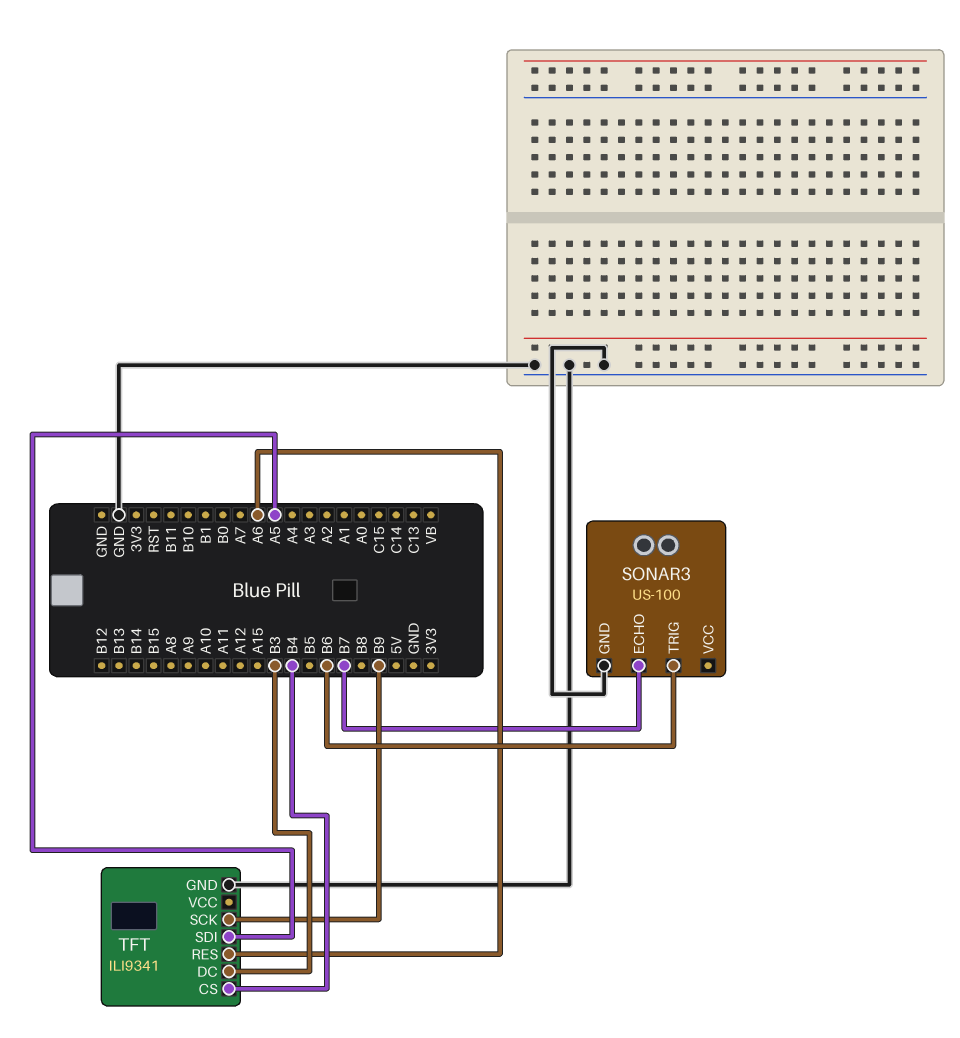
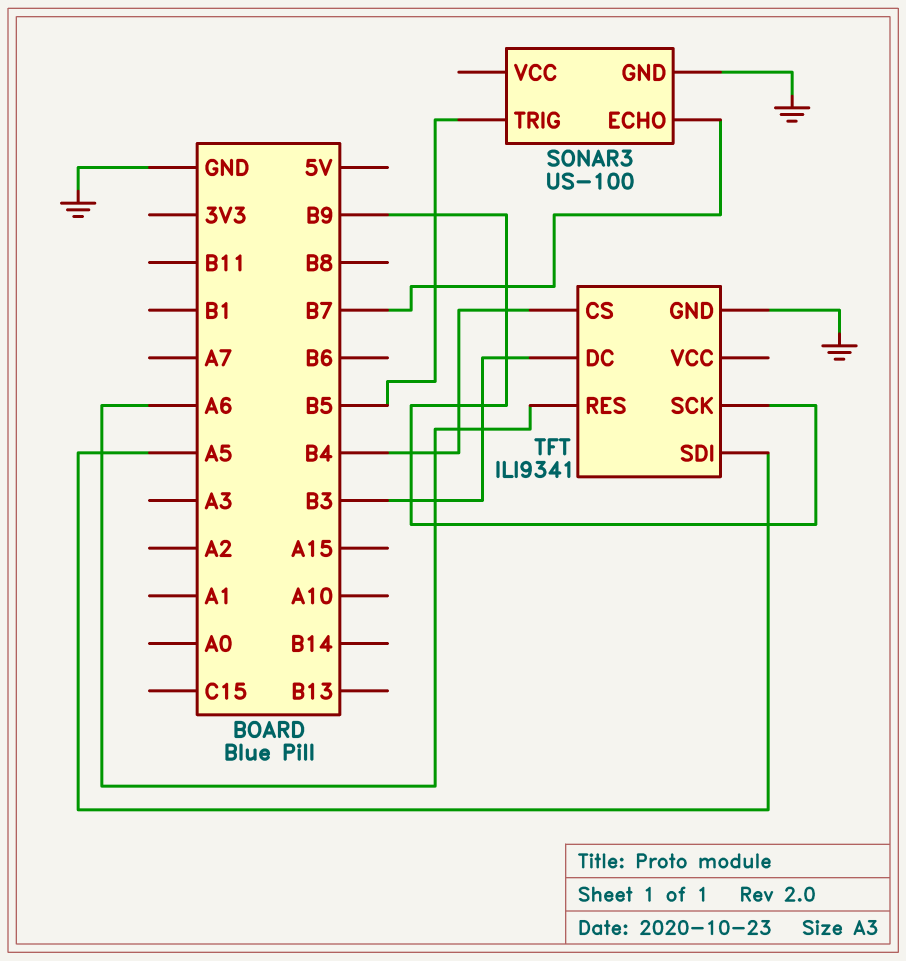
SONAR3 pin TRIG: B6 -> B5

